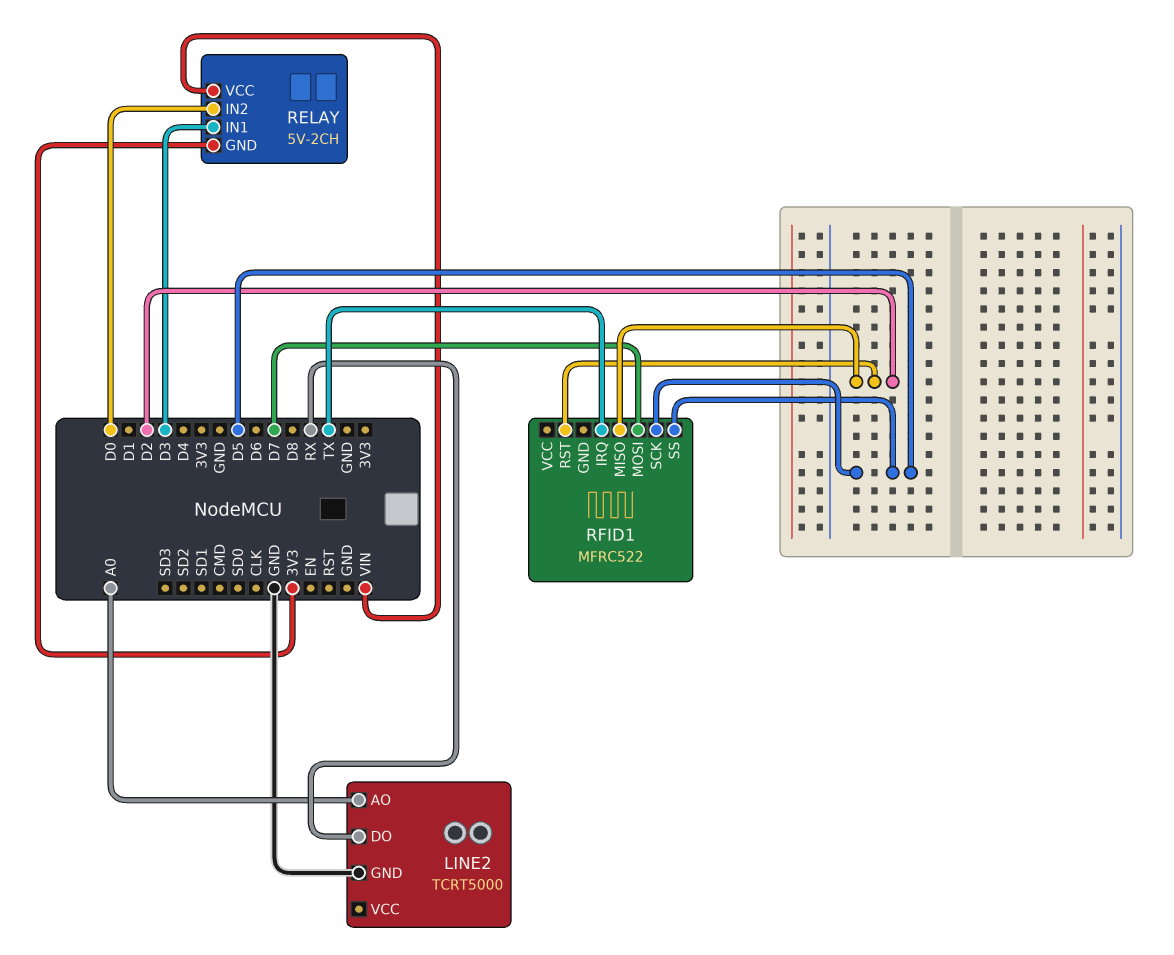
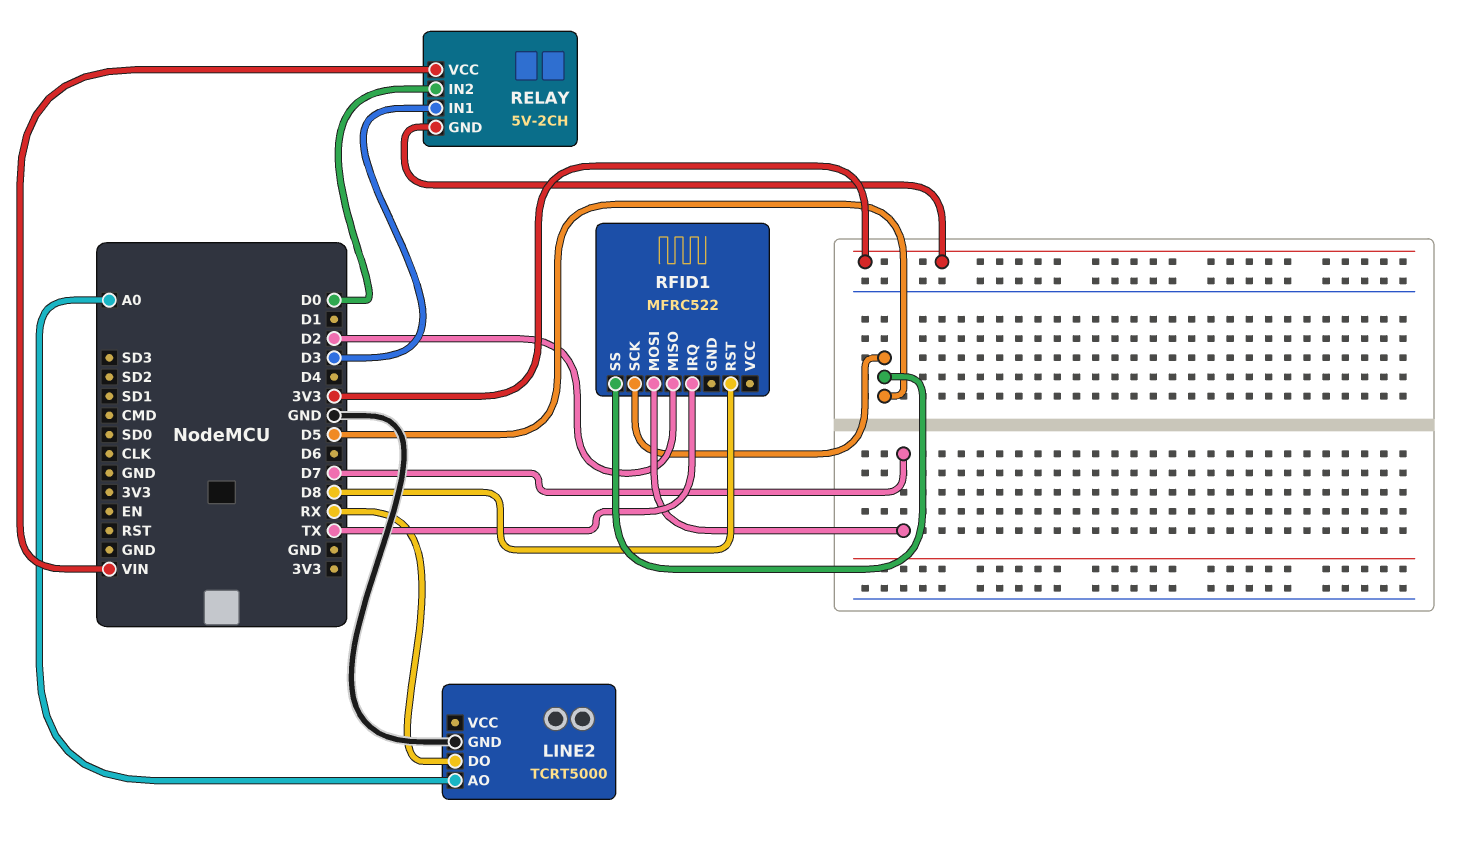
RFID1 pin RST: D2 -> D8

